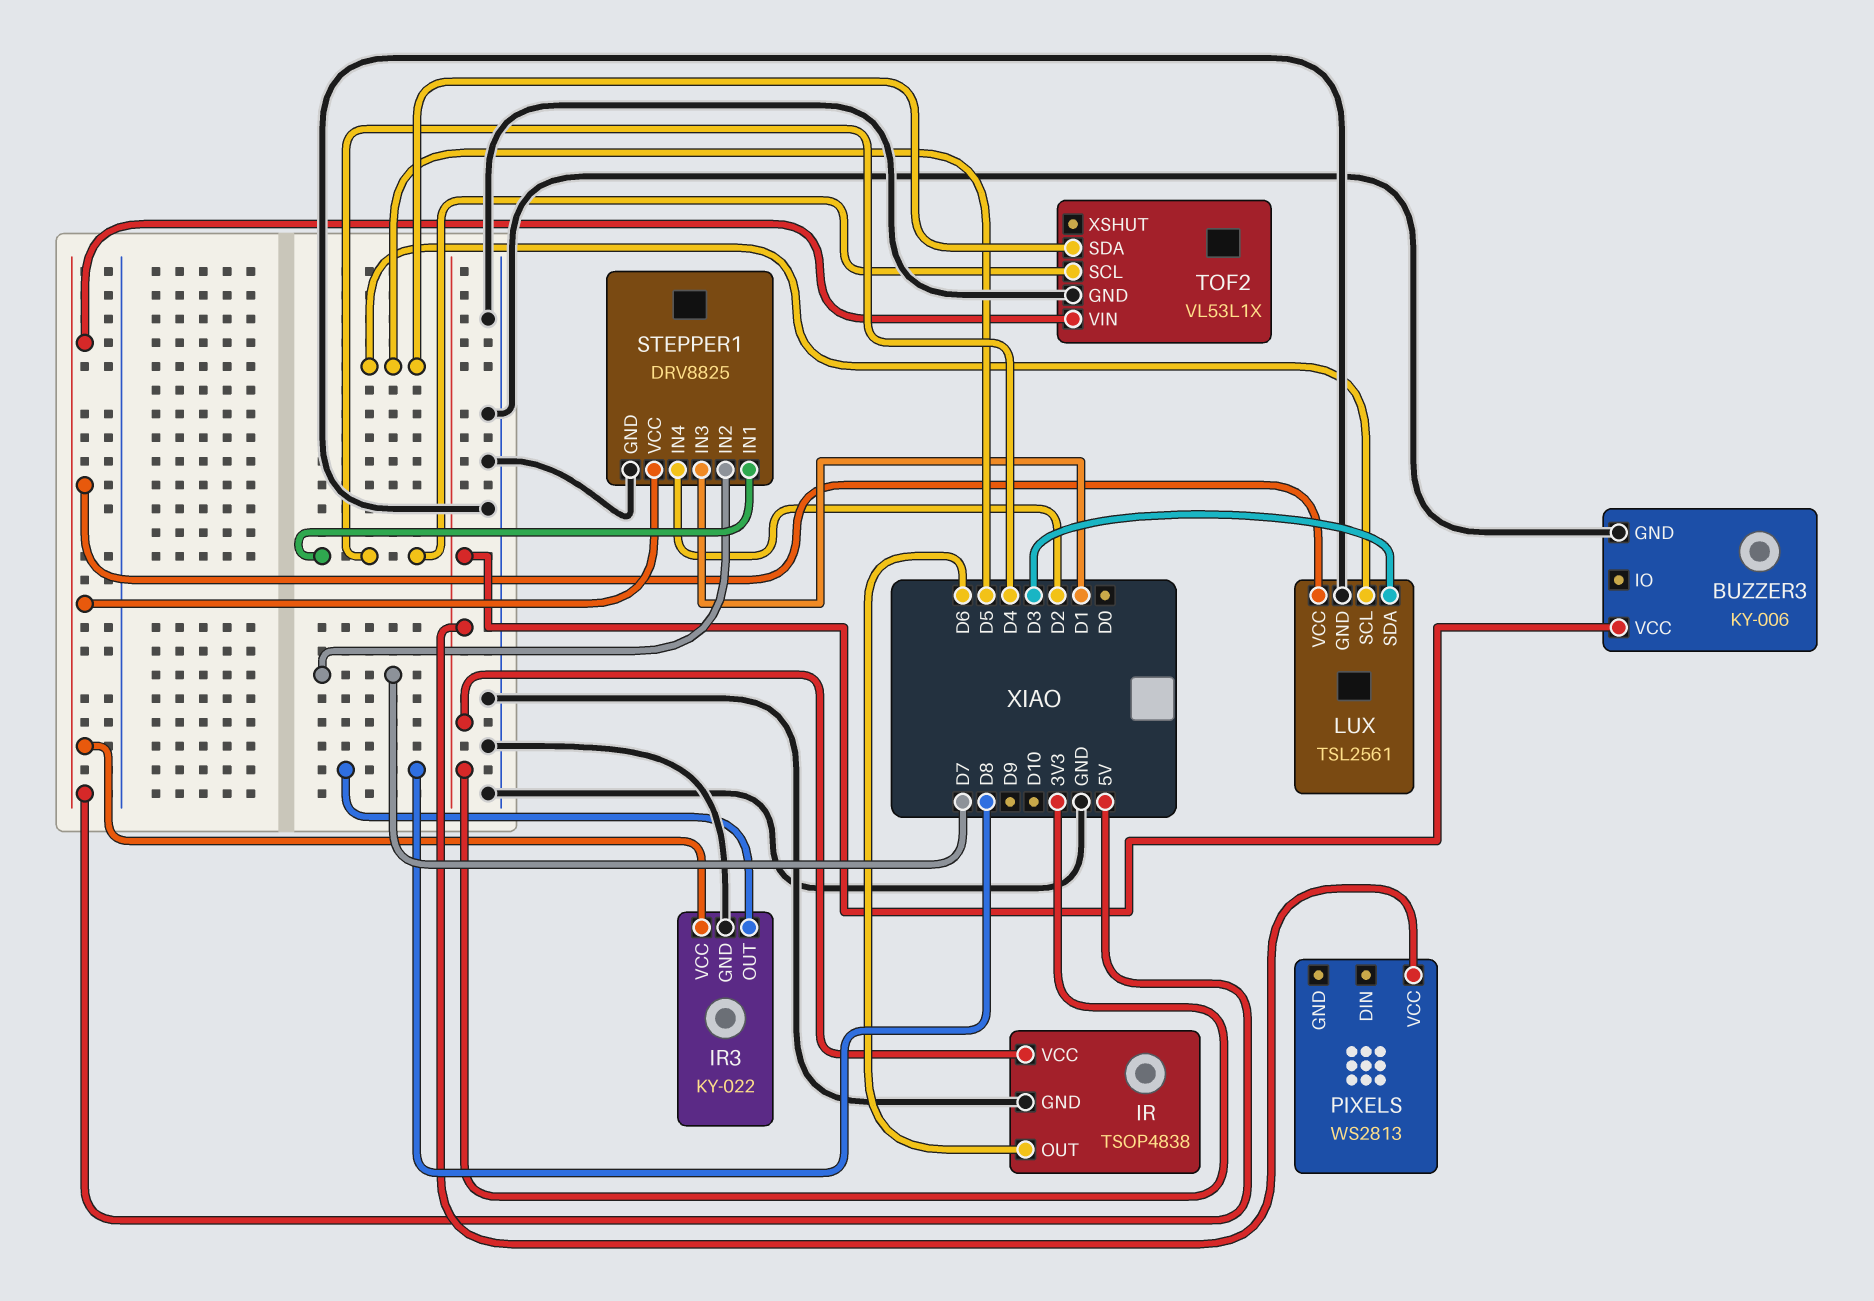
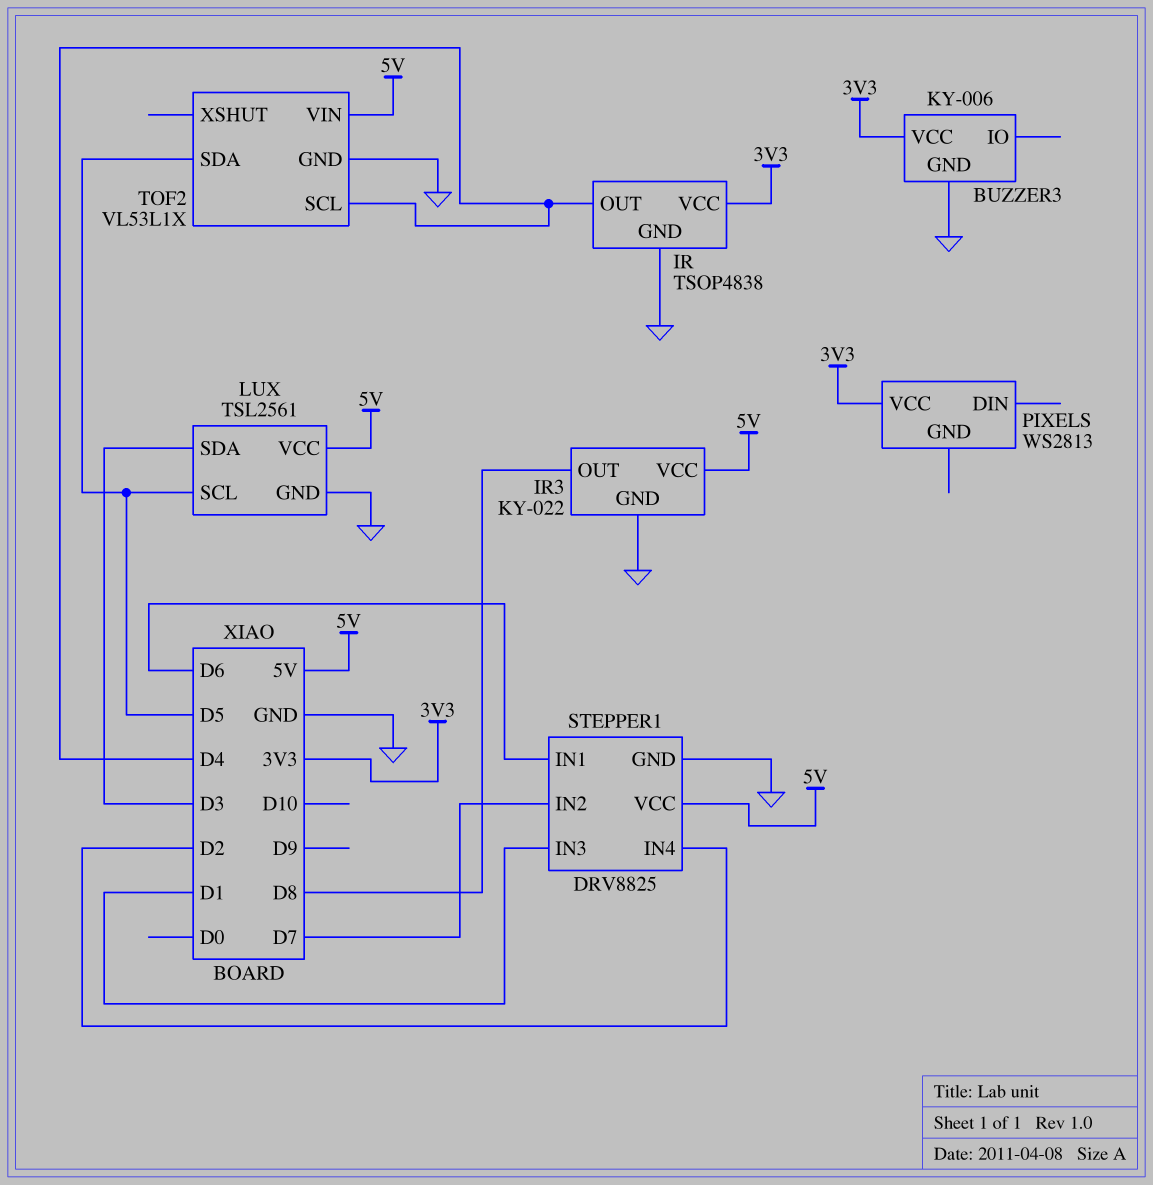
IR pin OUT: D6 -> D4
STEPPER1 pin IN1: D4 -> D6

